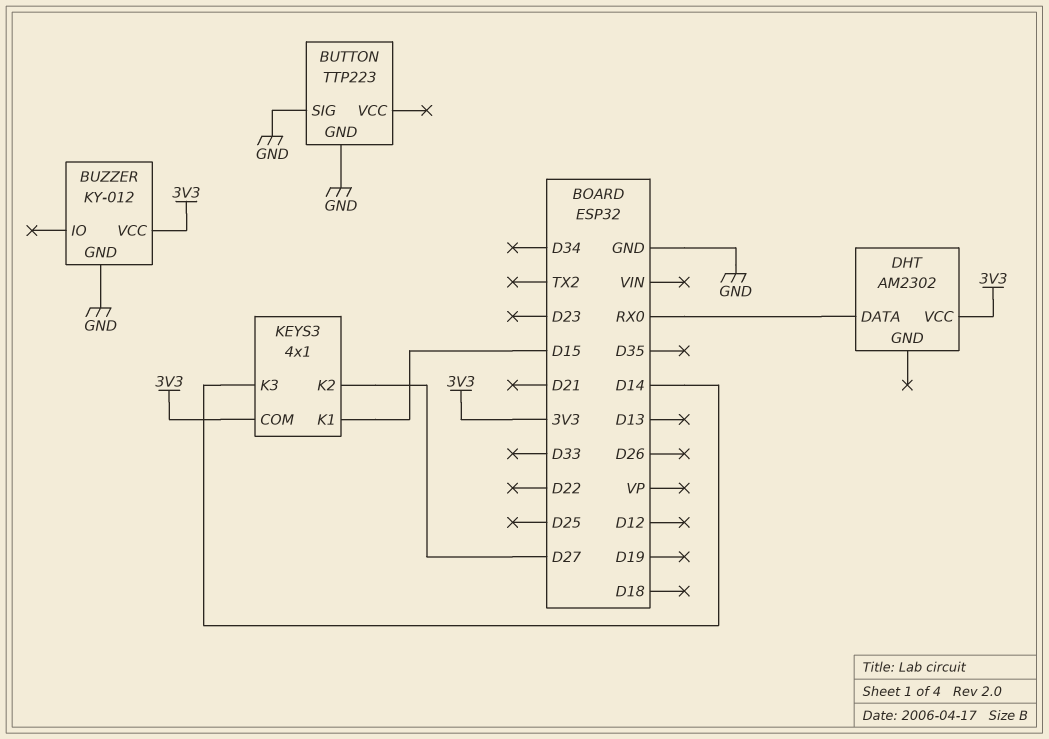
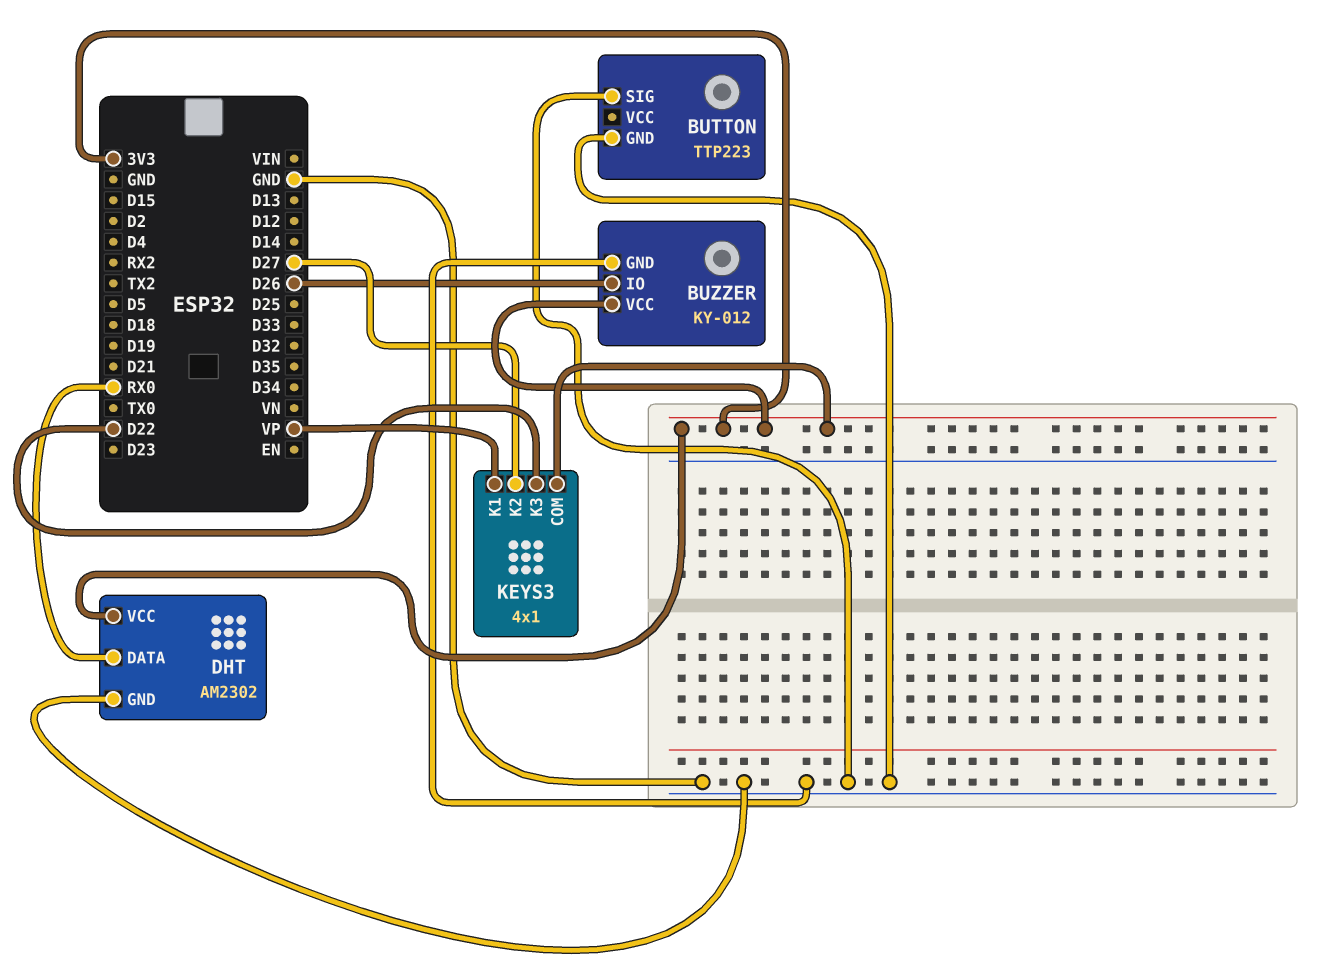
BUZZER pin IO: none -> D26
DHT pin GND: none -> GND
KEYS3 pin K1: D15 -> VP
KEYS3 pin K3: D14 -> D22

